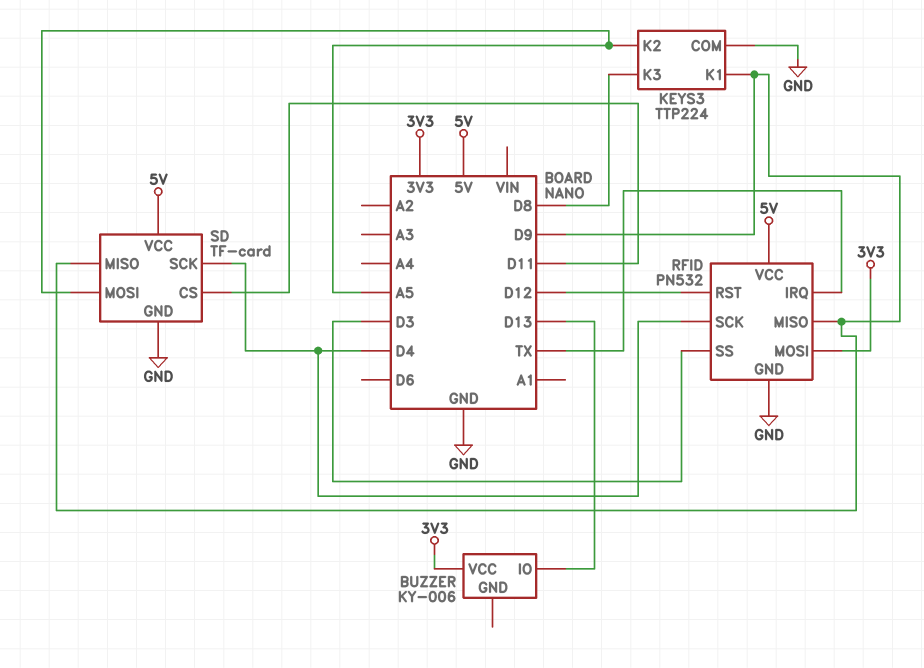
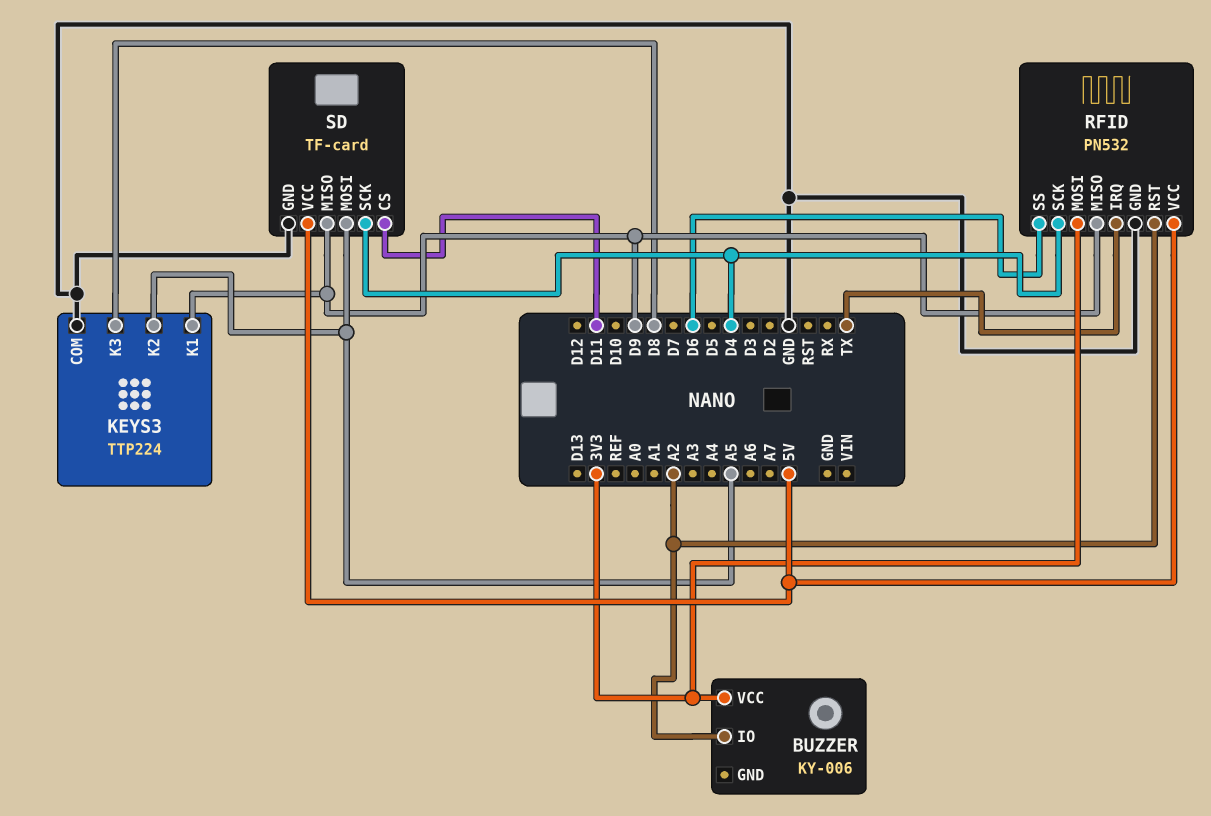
BUZZER pin IO: D13 -> A2
RFID pin RST: D12 -> A2
RFID pin SS: D3 -> D6

